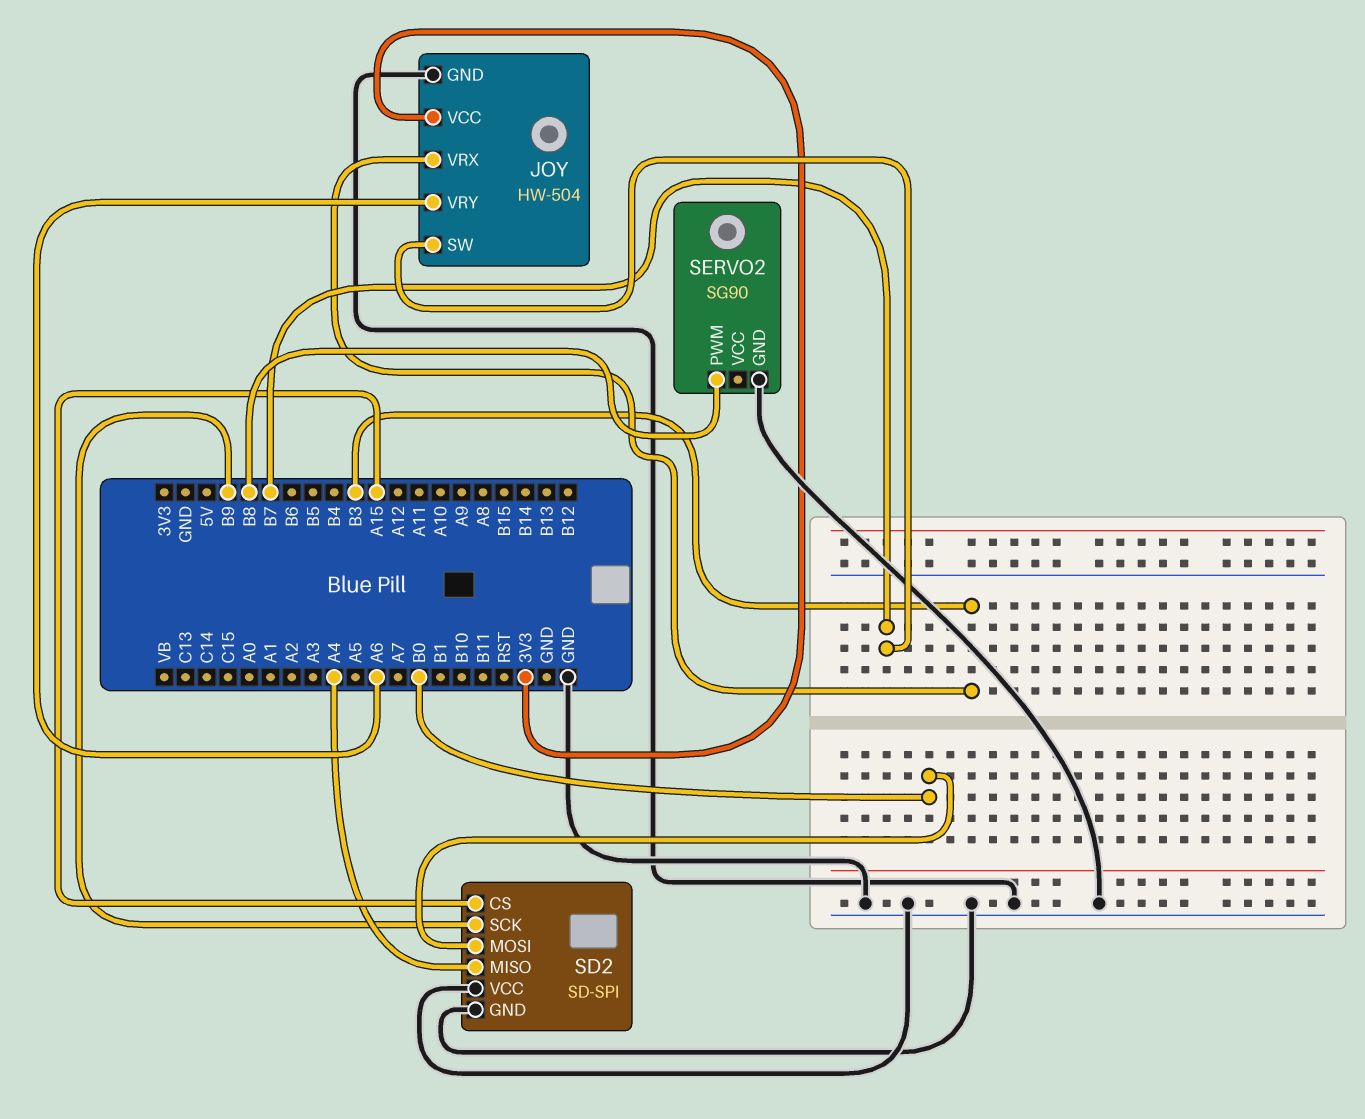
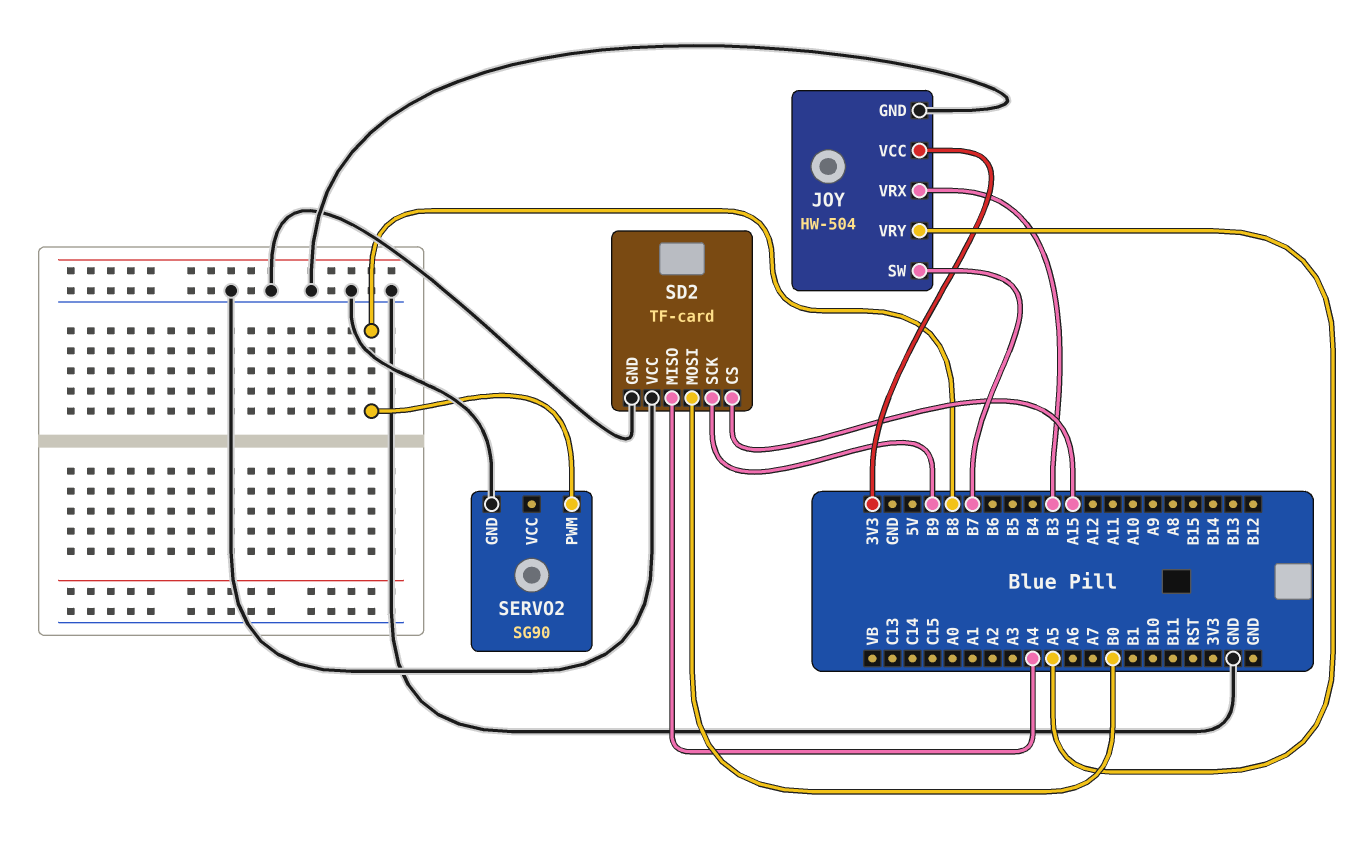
JOY pin VRY: A6 -> A5
SD2: SD-SPI -> TF-card

